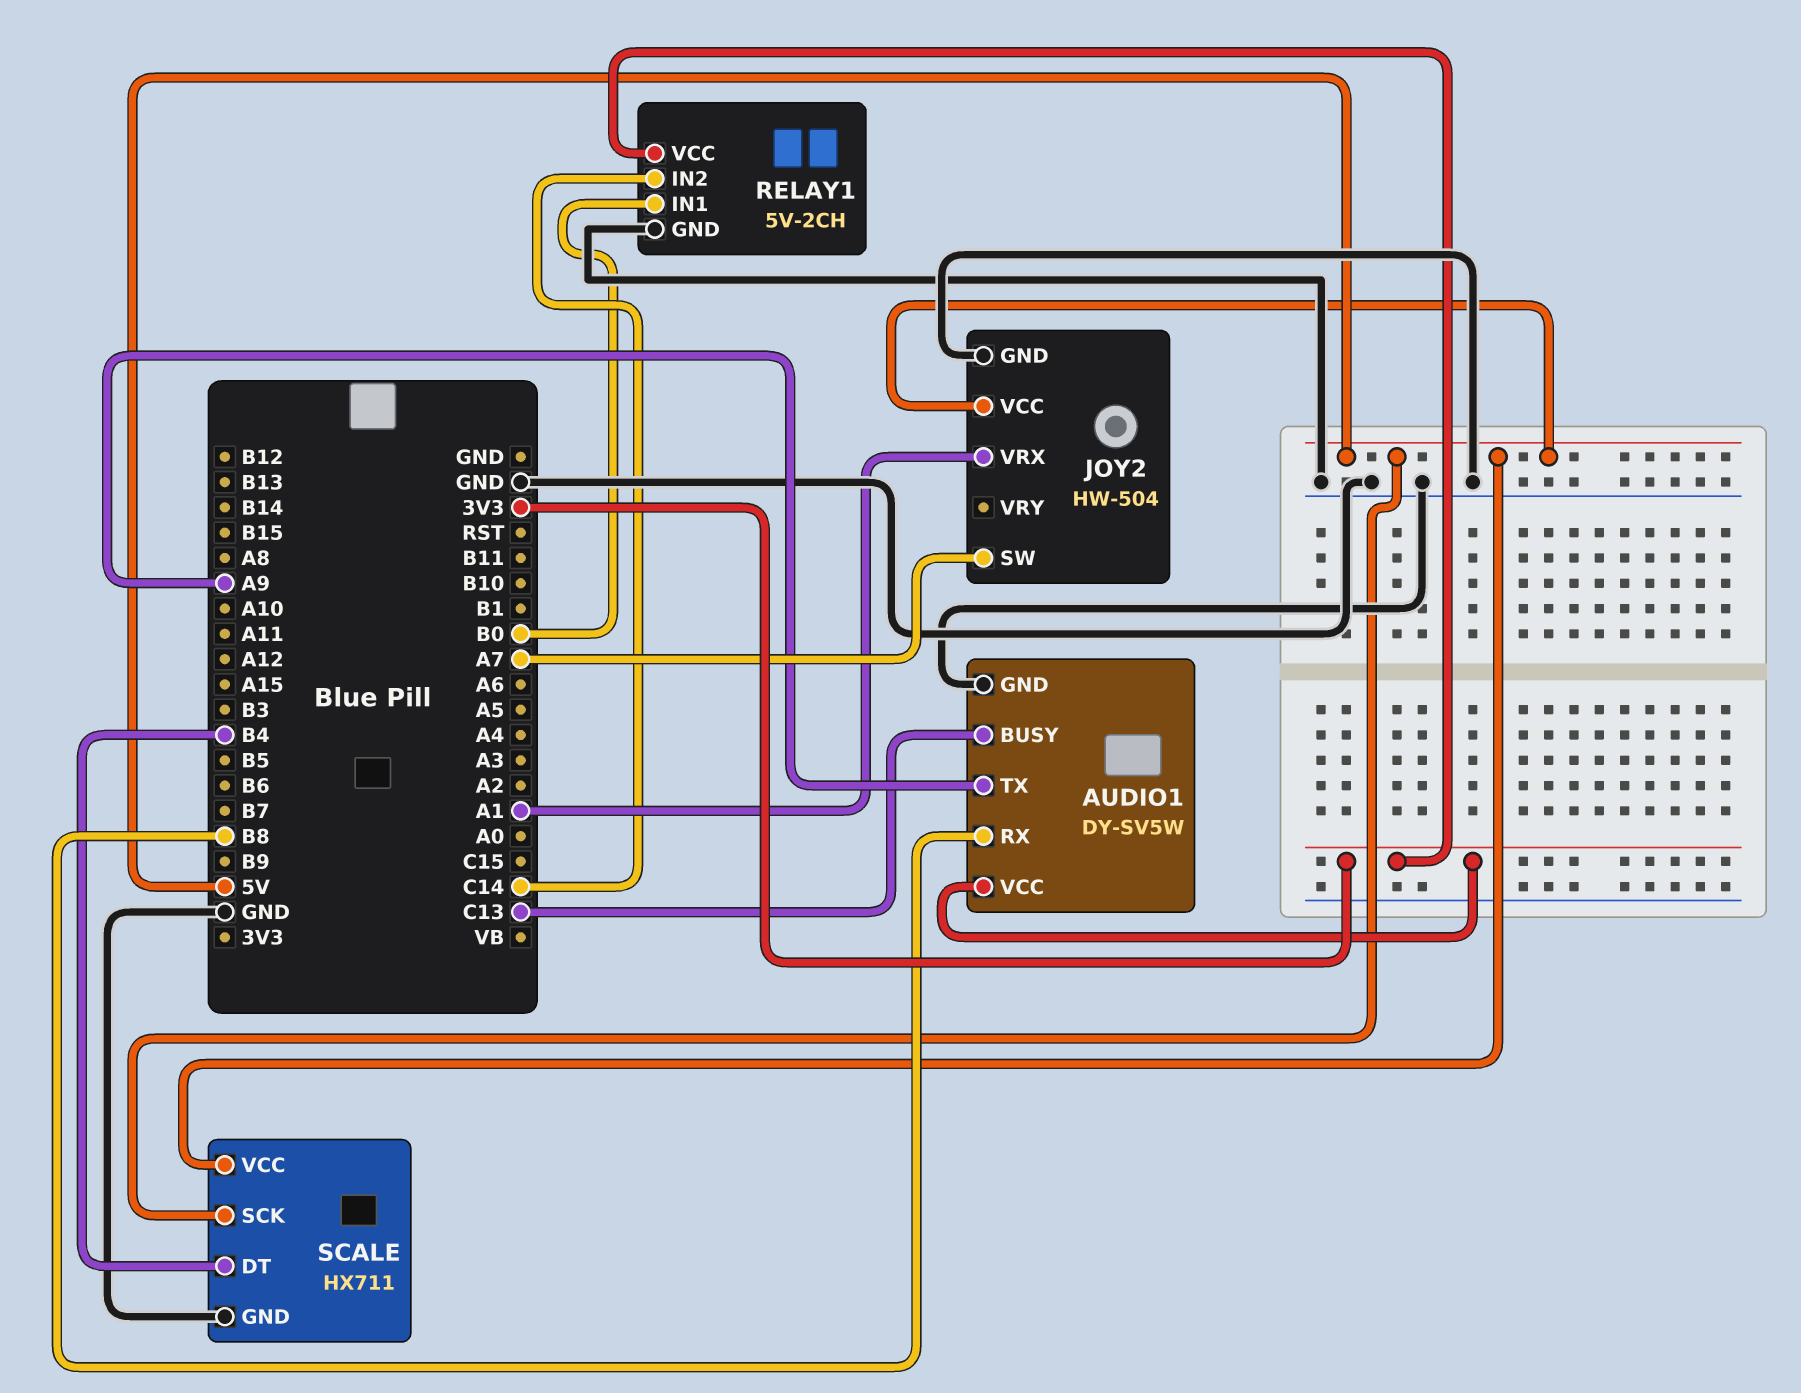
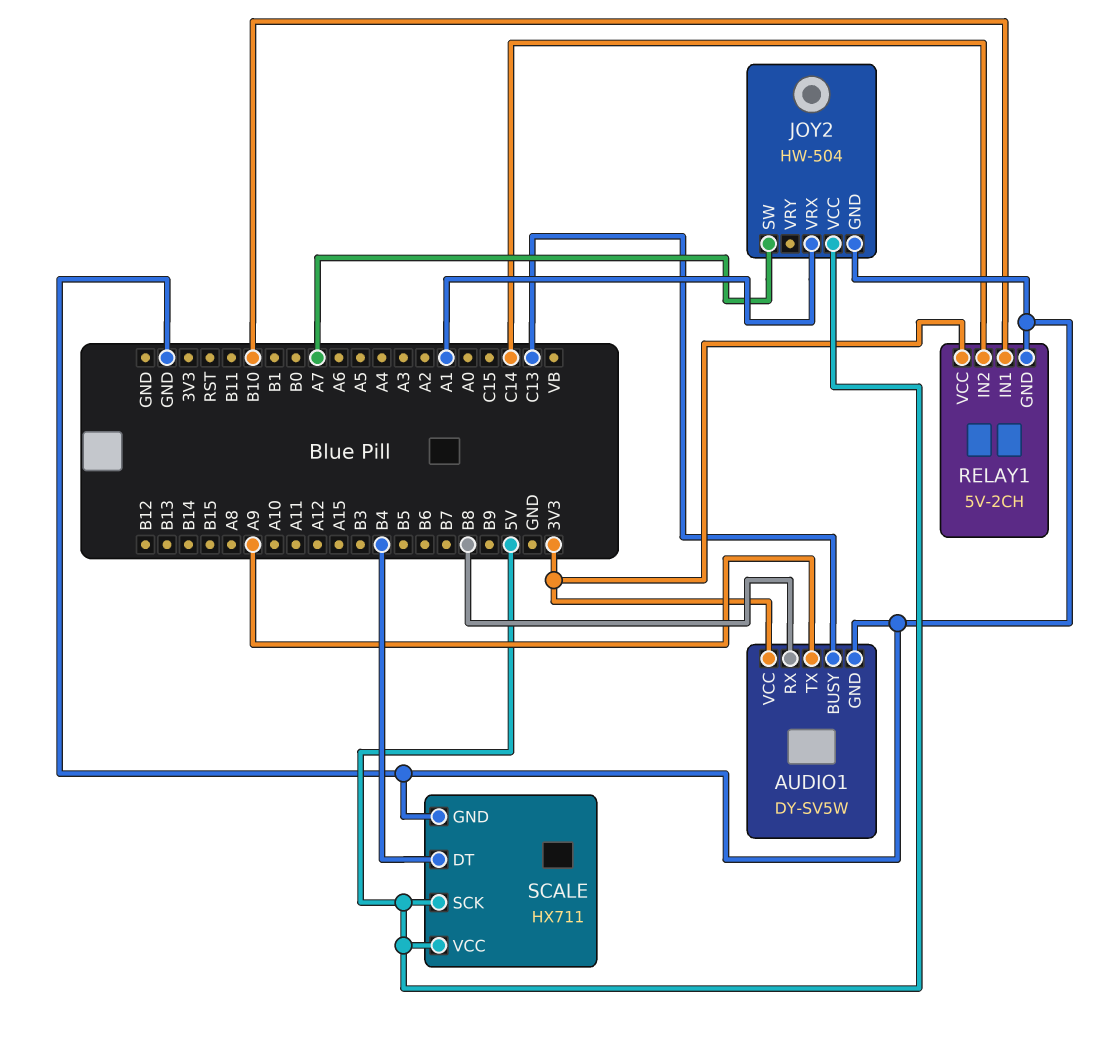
RELAY1 pin IN1: B0 -> B10

